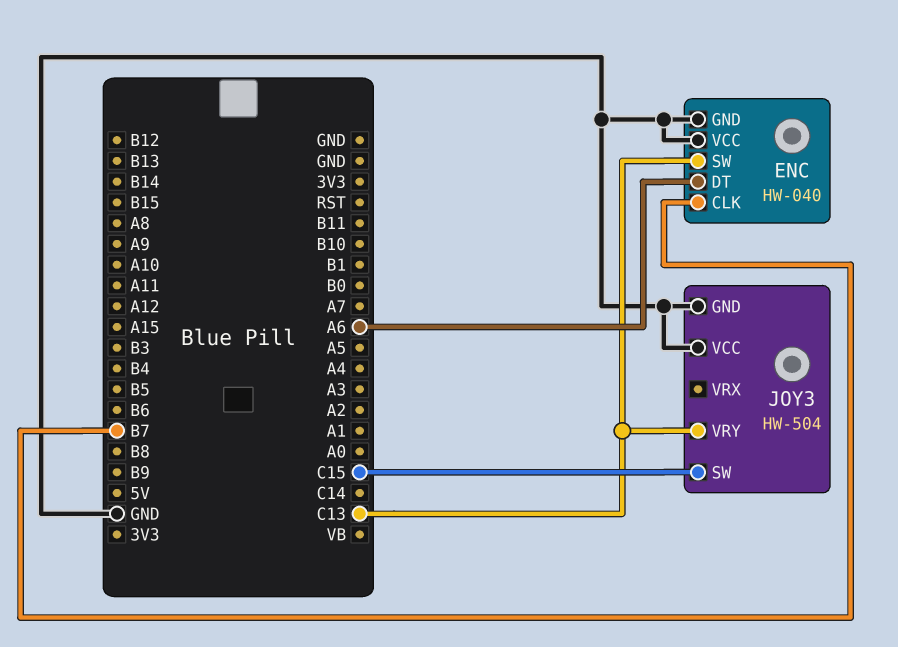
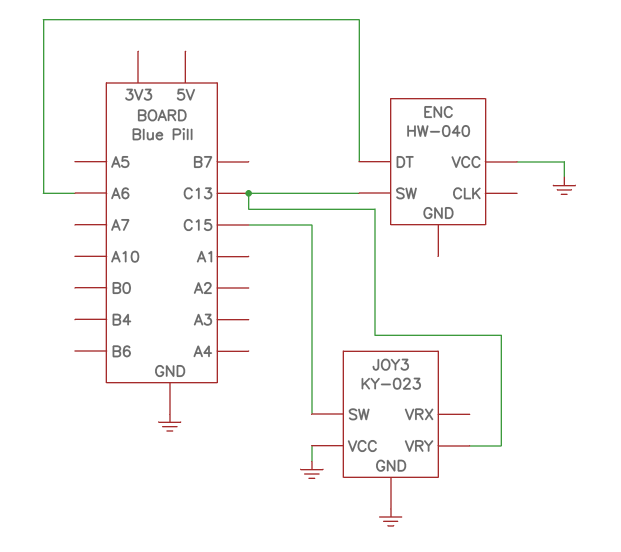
ENC pin CLK: B7 -> none
ENC pin GND: GND -> none
JOY3: HW-504 -> KY-023

